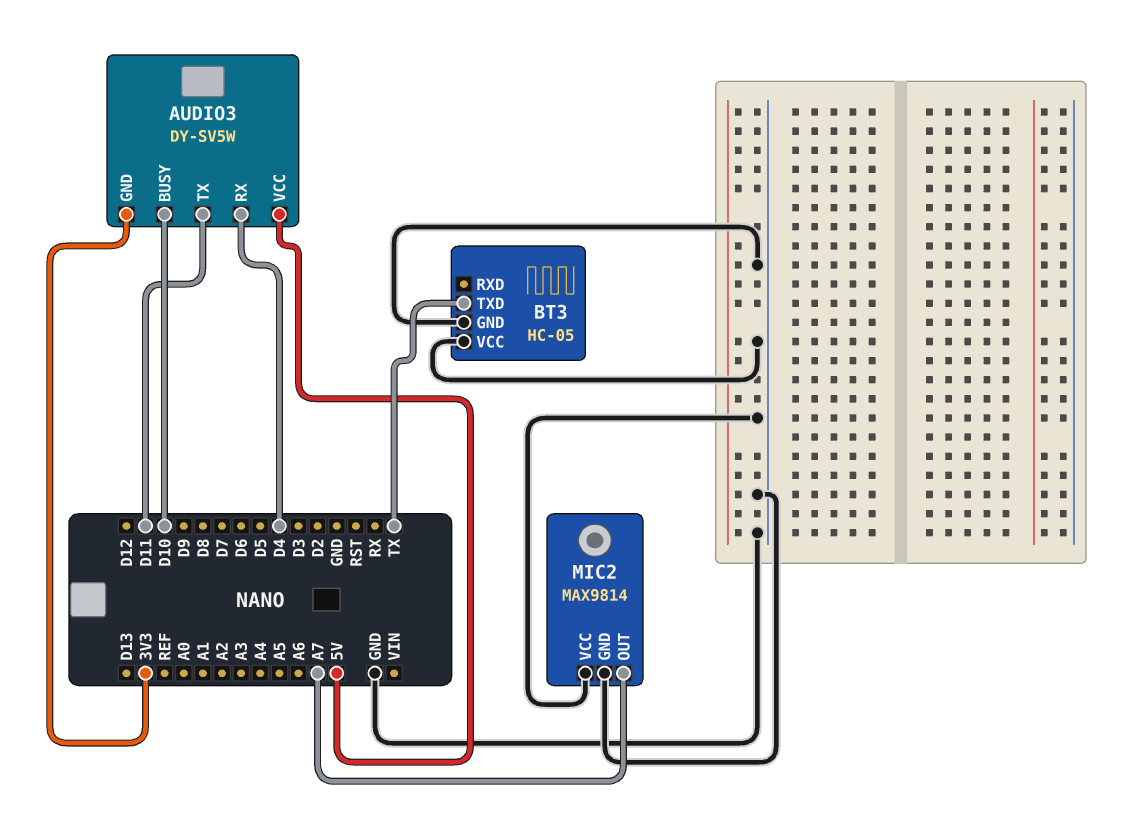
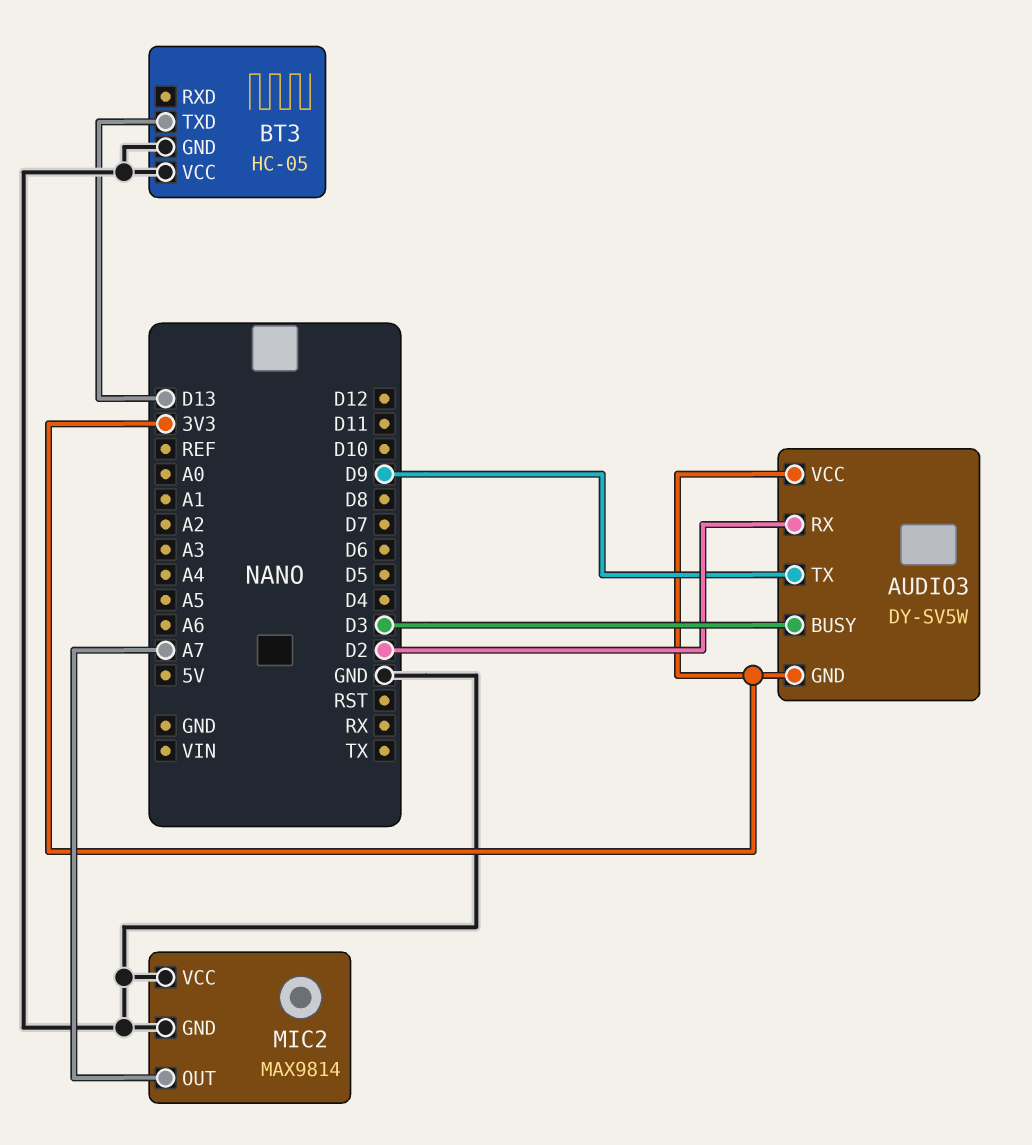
AUDIO3 pin BUSY: D10 -> D3
AUDIO3 pin RX: D4 -> D2
AUDIO3 pin TX: D11 -> D9
AUDIO3 pin VCC: 5V -> 3V3
BT3 pin TXD: TX -> D13

